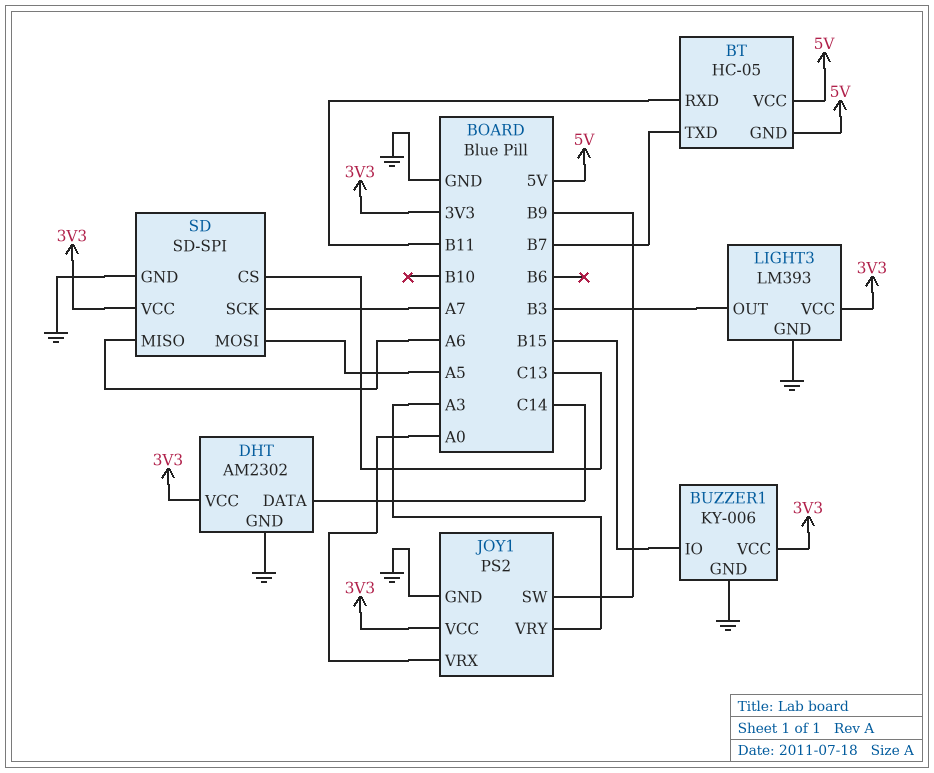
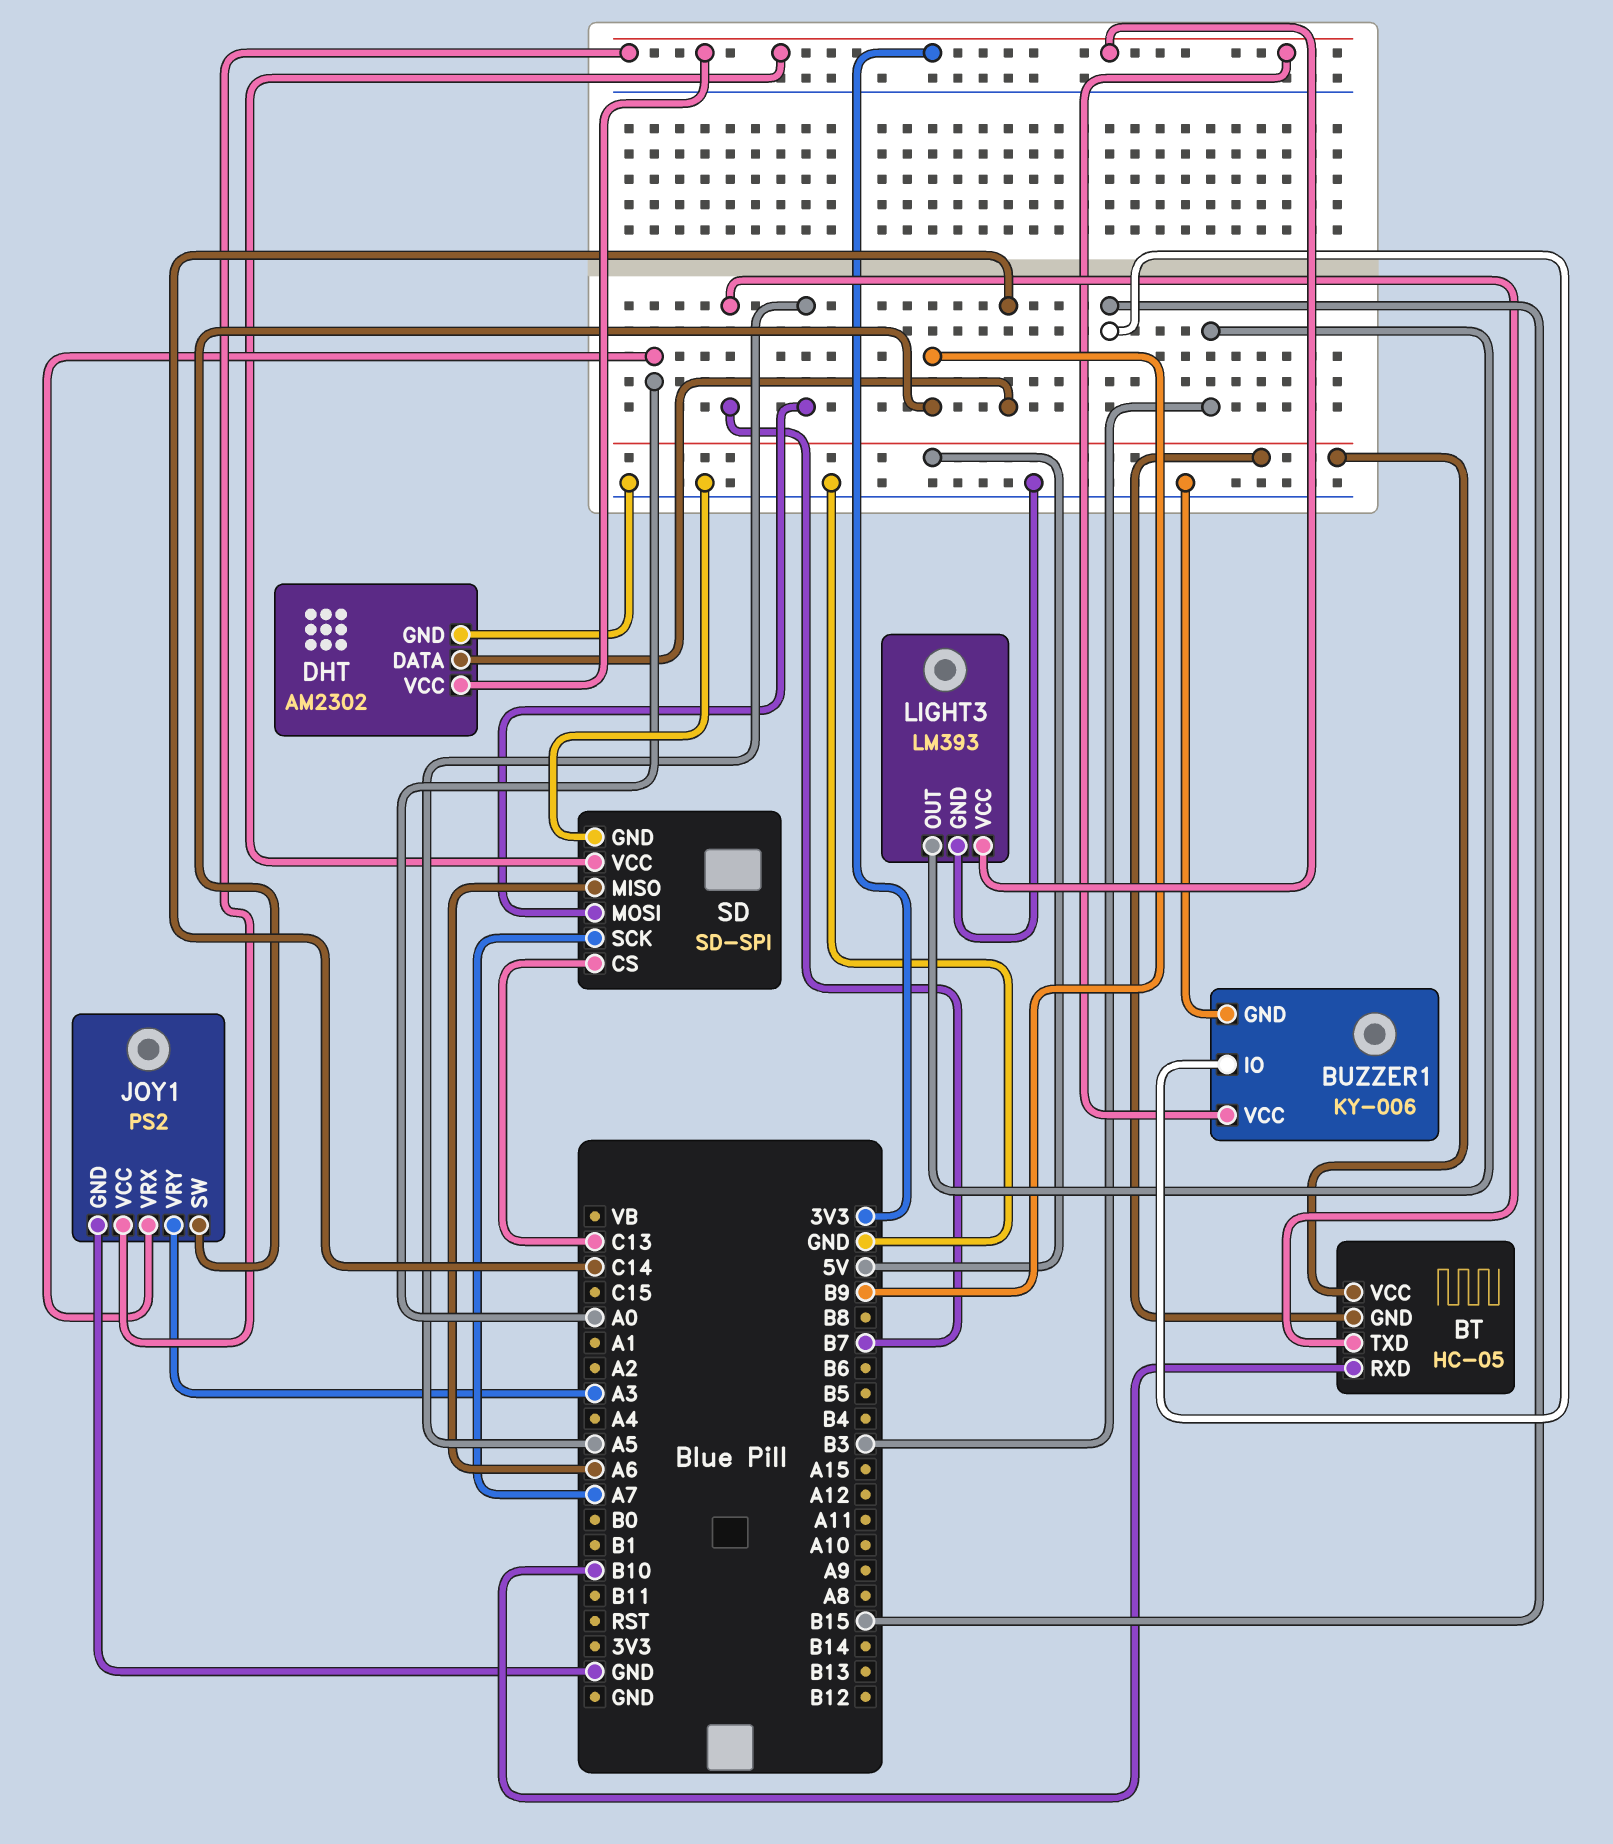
BT pin RXD: B11 -> B10

